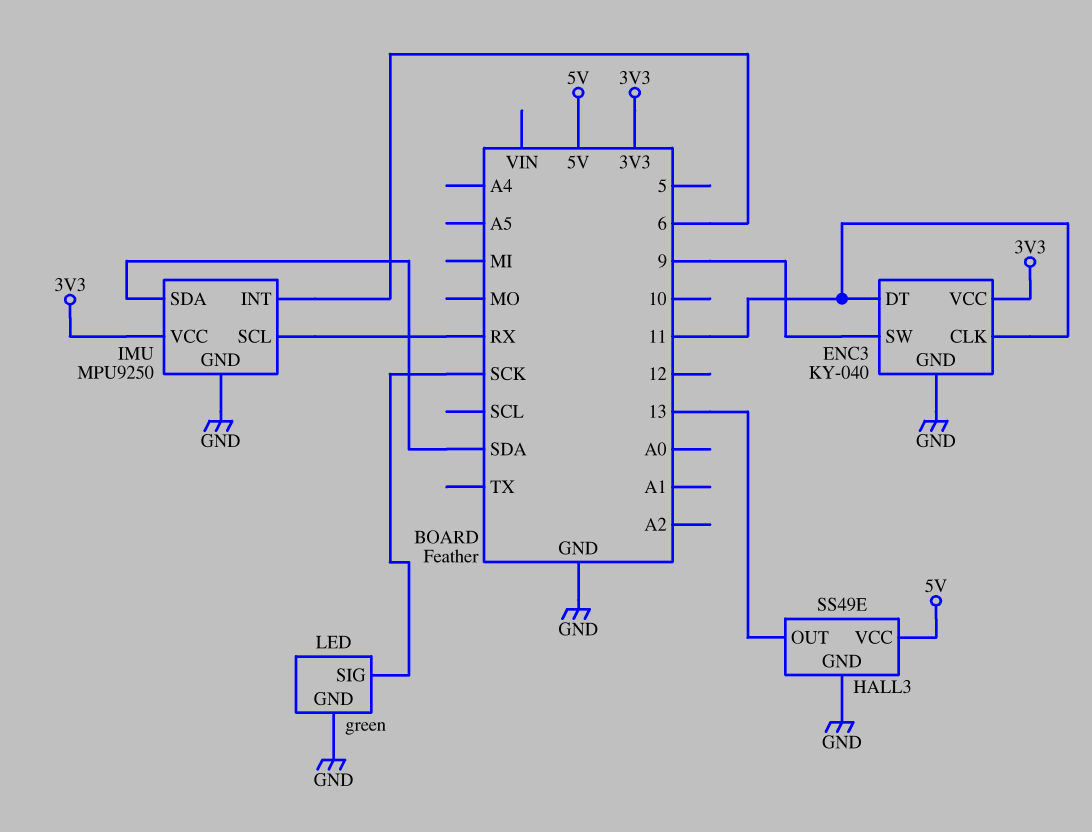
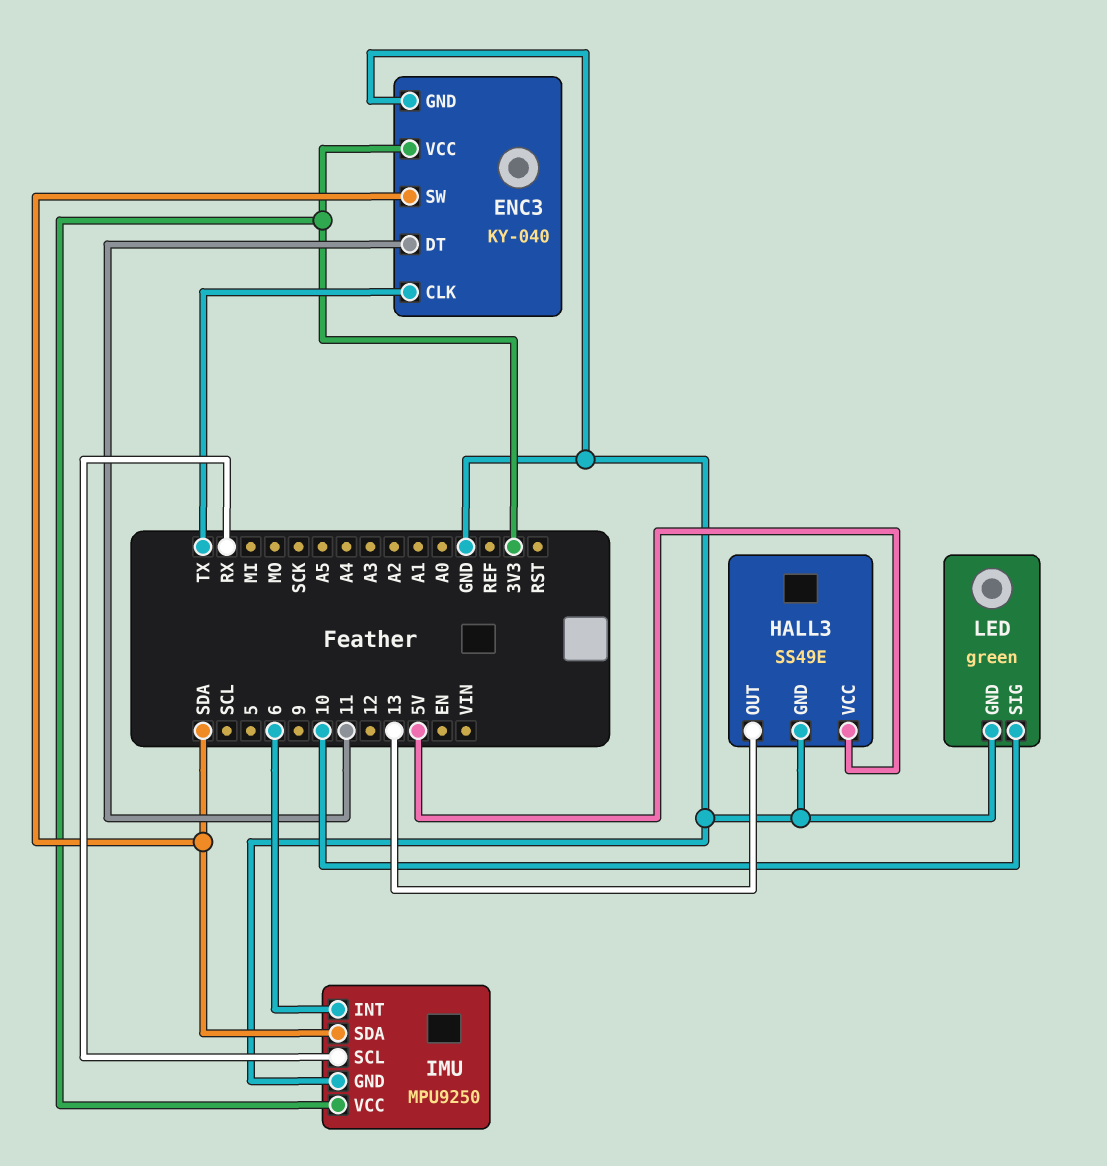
ENC3 pin CLK: 11 -> TX
ENC3 pin SW: 9 -> SDA
LED pin SIG: SCK -> 10

